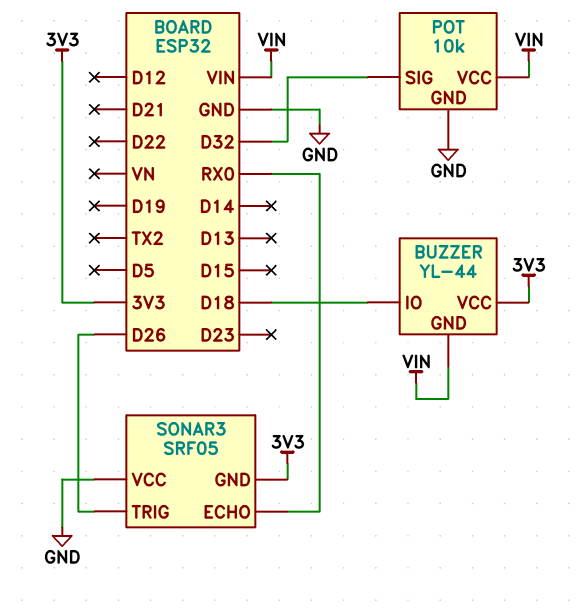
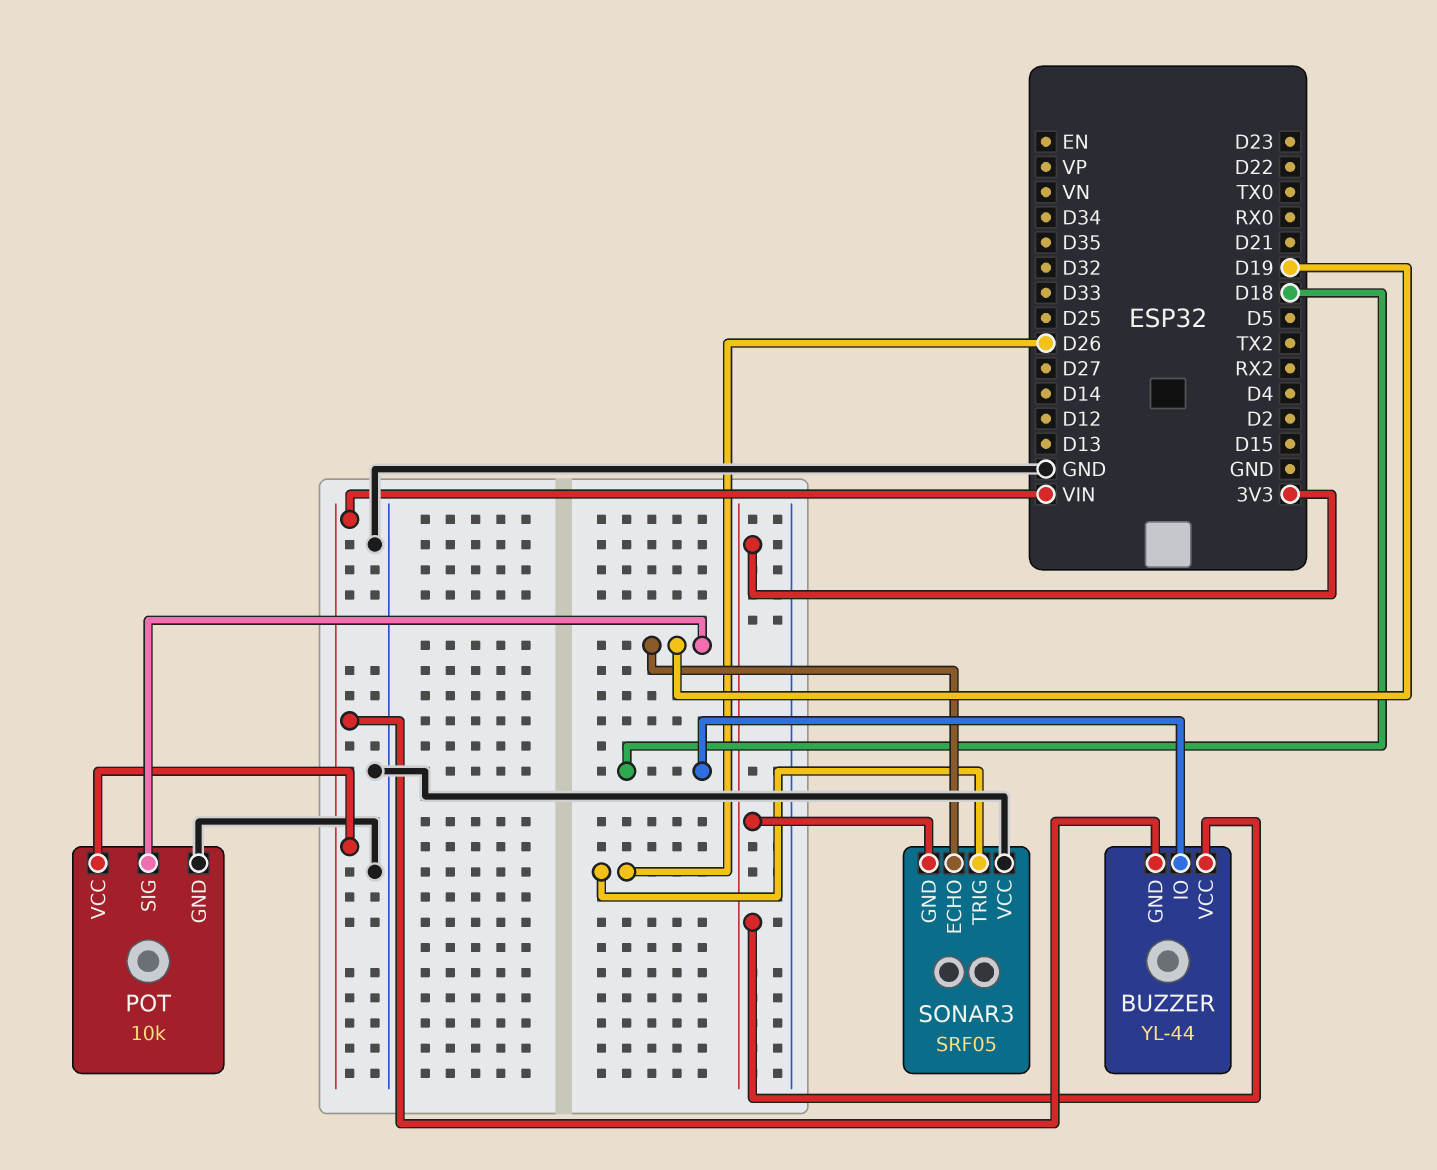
POT pin SIG: D32 -> D19
SONAR3 pin ECHO: RX0 -> D19

